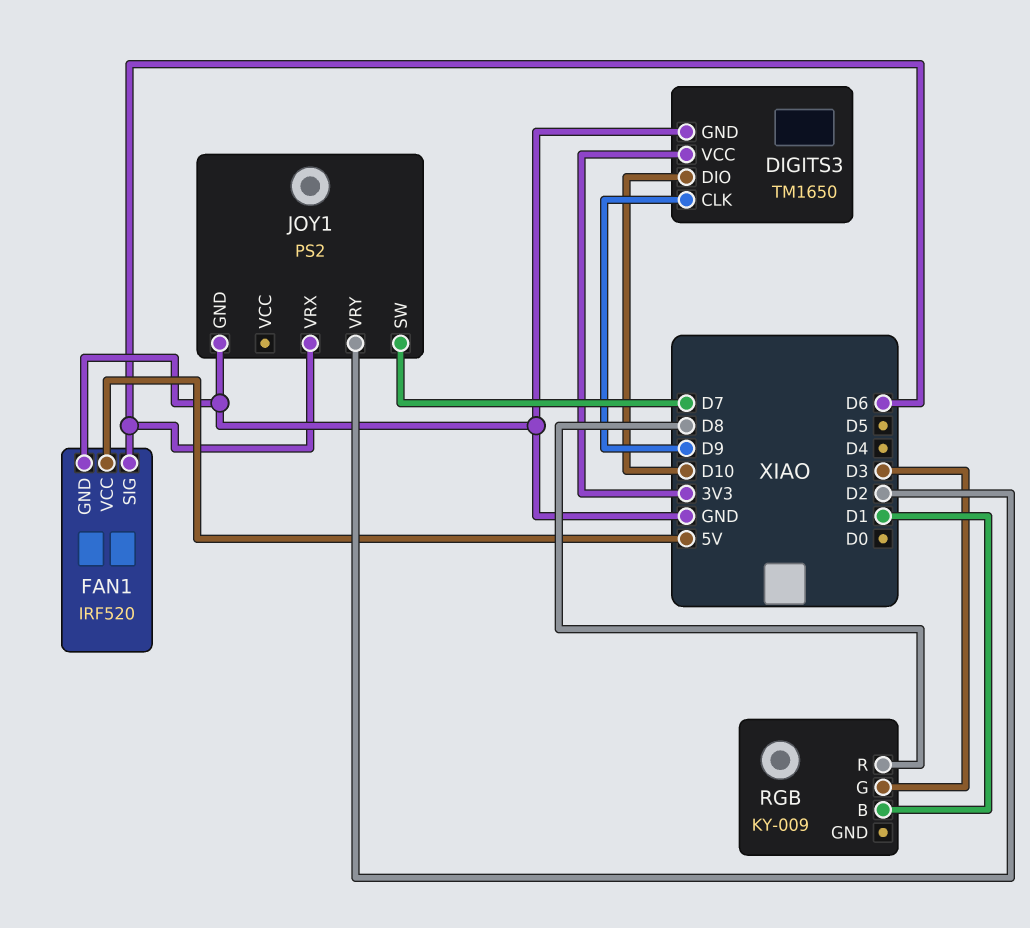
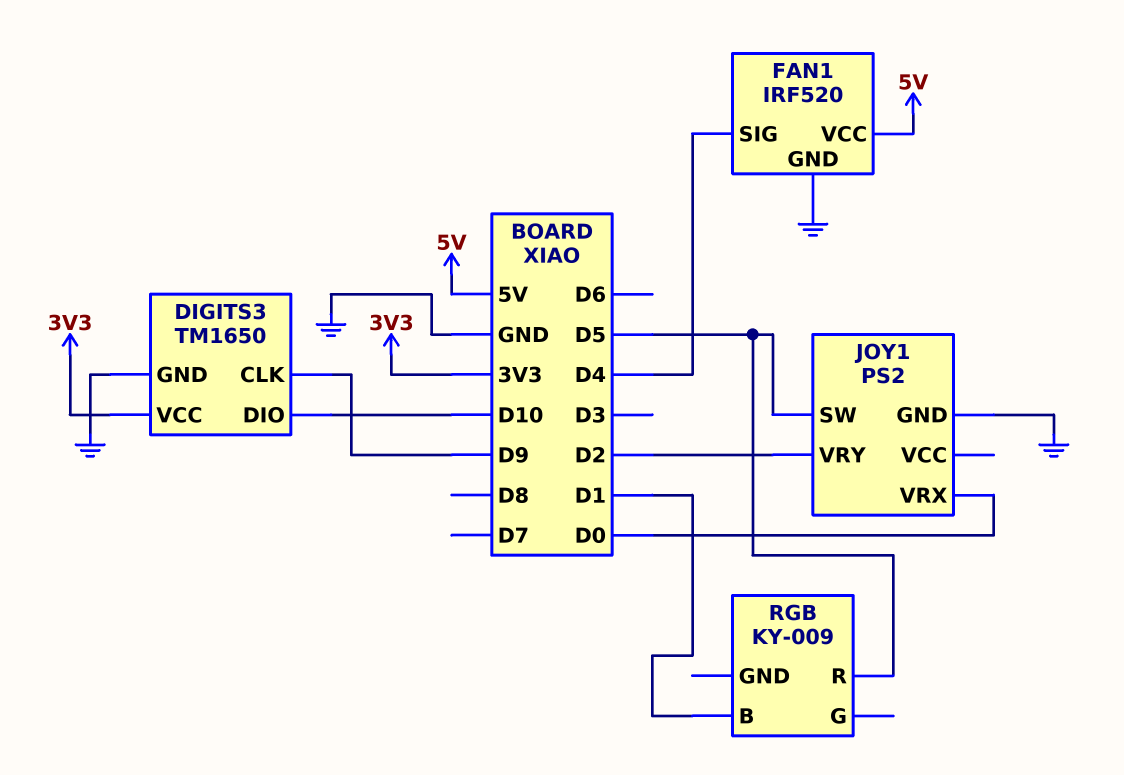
FAN1 pin SIG: D6 -> D4
JOY1 pin SW: D7 -> D5
JOY1 pin VRX: D6 -> D0
RGB pin G: D3 -> none
RGB pin R: D8 -> D5

